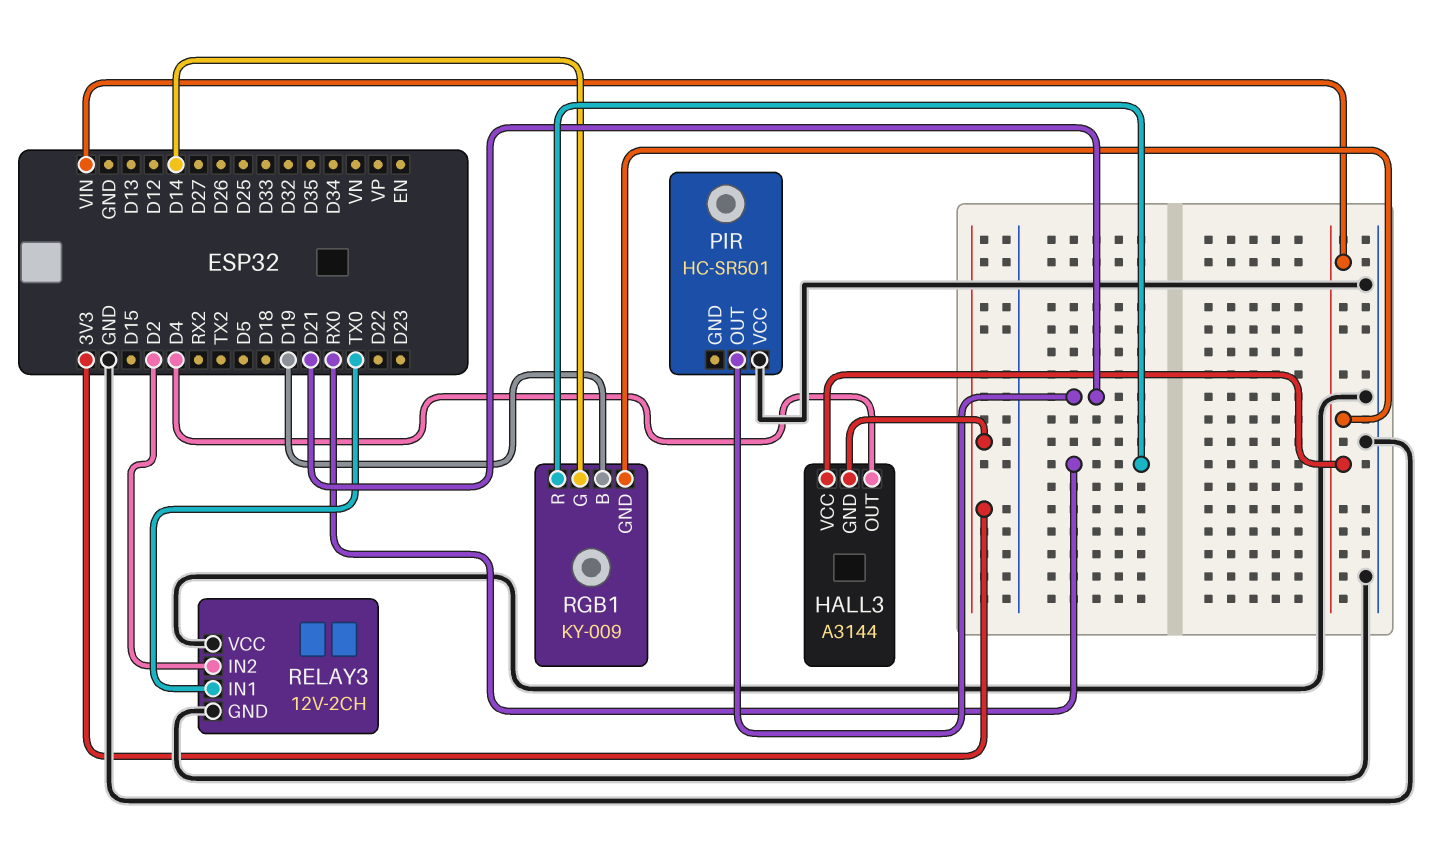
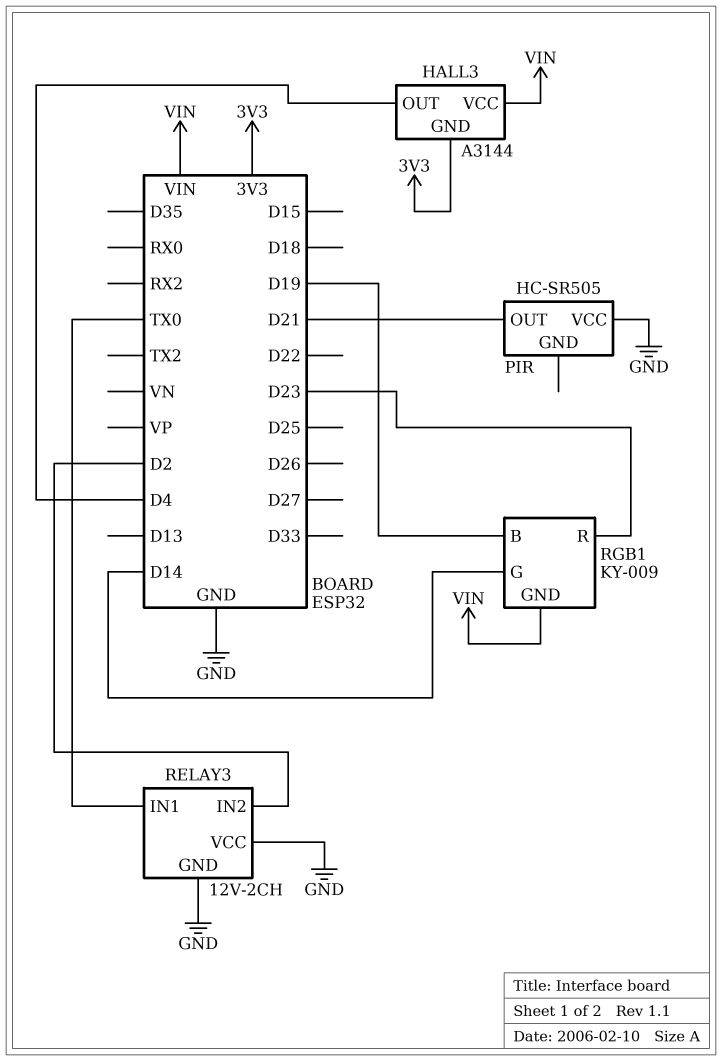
PIR: HC-SR501 -> HC-SR505
RGB1 pin R: RX0 -> D23

